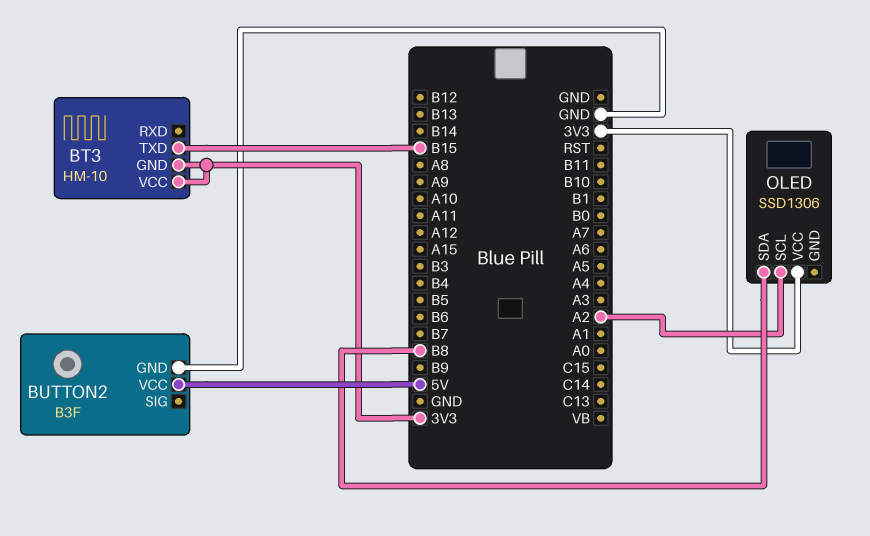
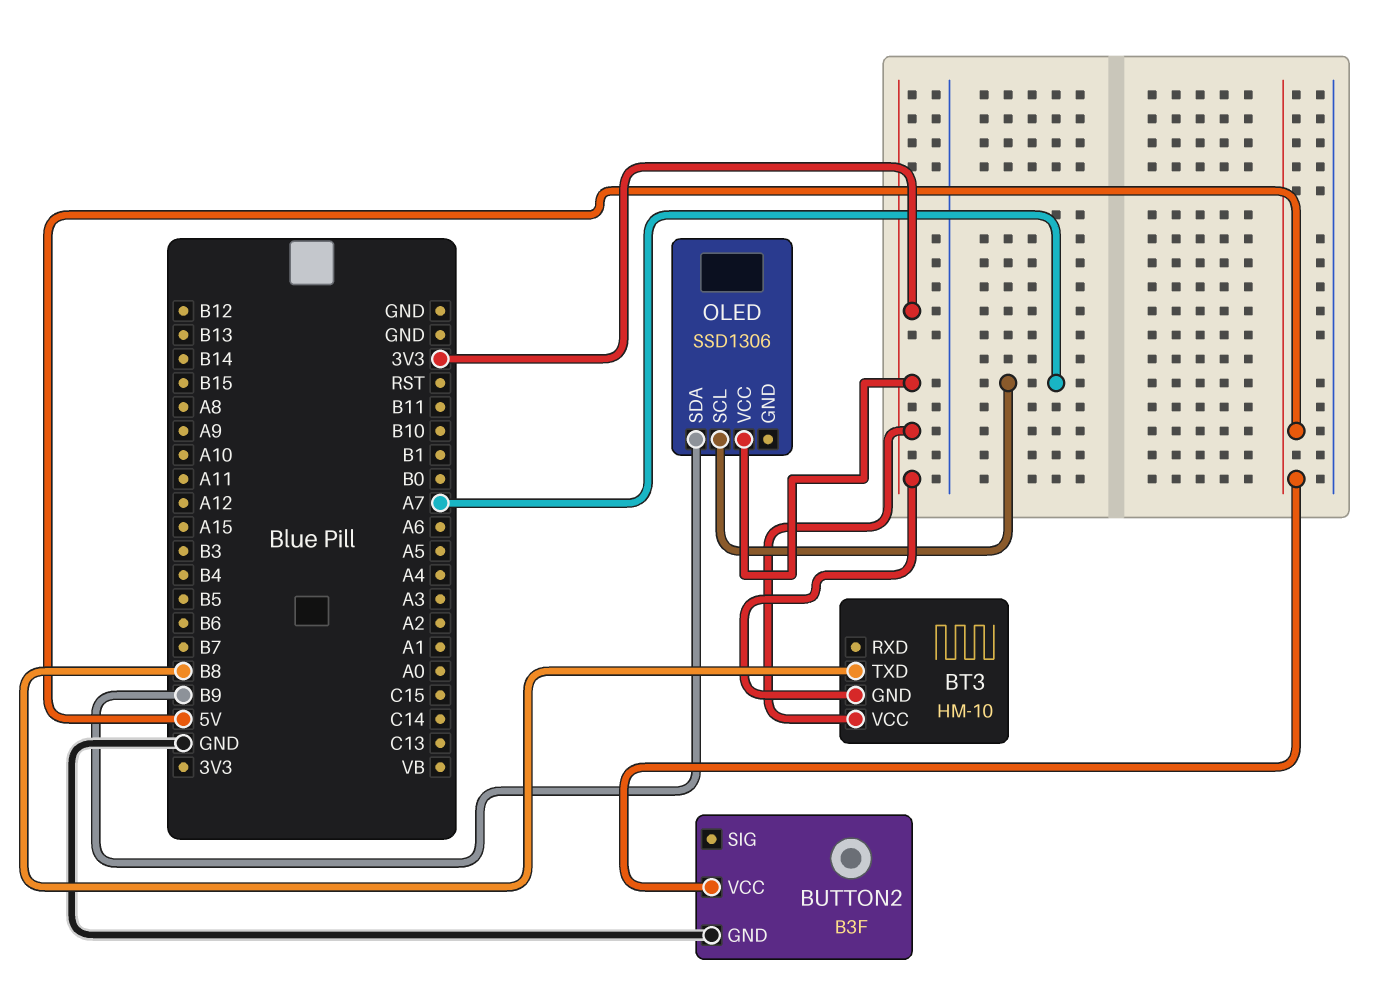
BT3 pin TXD: B15 -> B8
OLED pin SCL: A2 -> A7
OLED pin SDA: B8 -> B9

